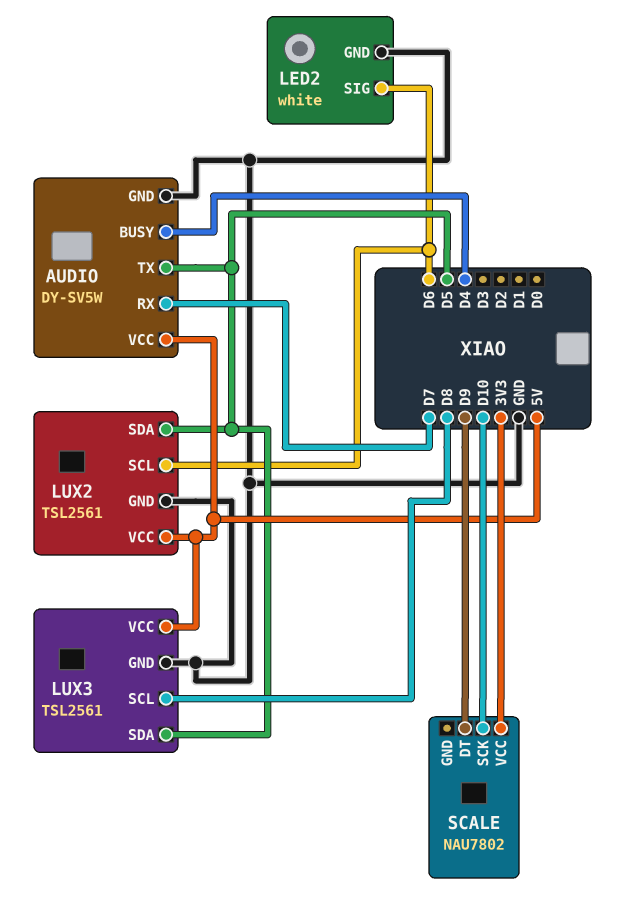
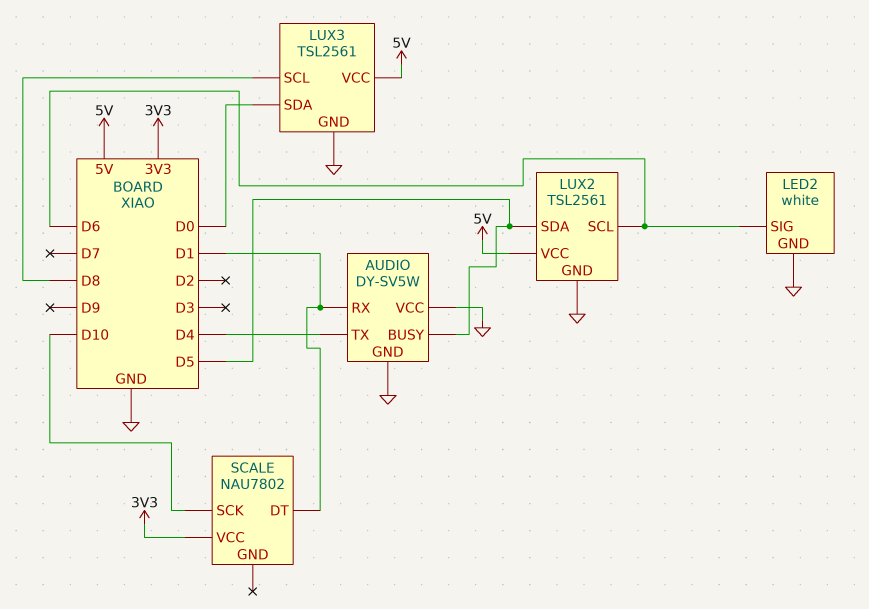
AUDIO pin BUSY: D4 -> D5
AUDIO pin RX: D7 -> D1
AUDIO pin TX: D5 -> D4
AUDIO pin VCC: 5V -> GND
LUX3 pin SDA: D5 -> D0
SCALE pin DT: D9 -> D1

